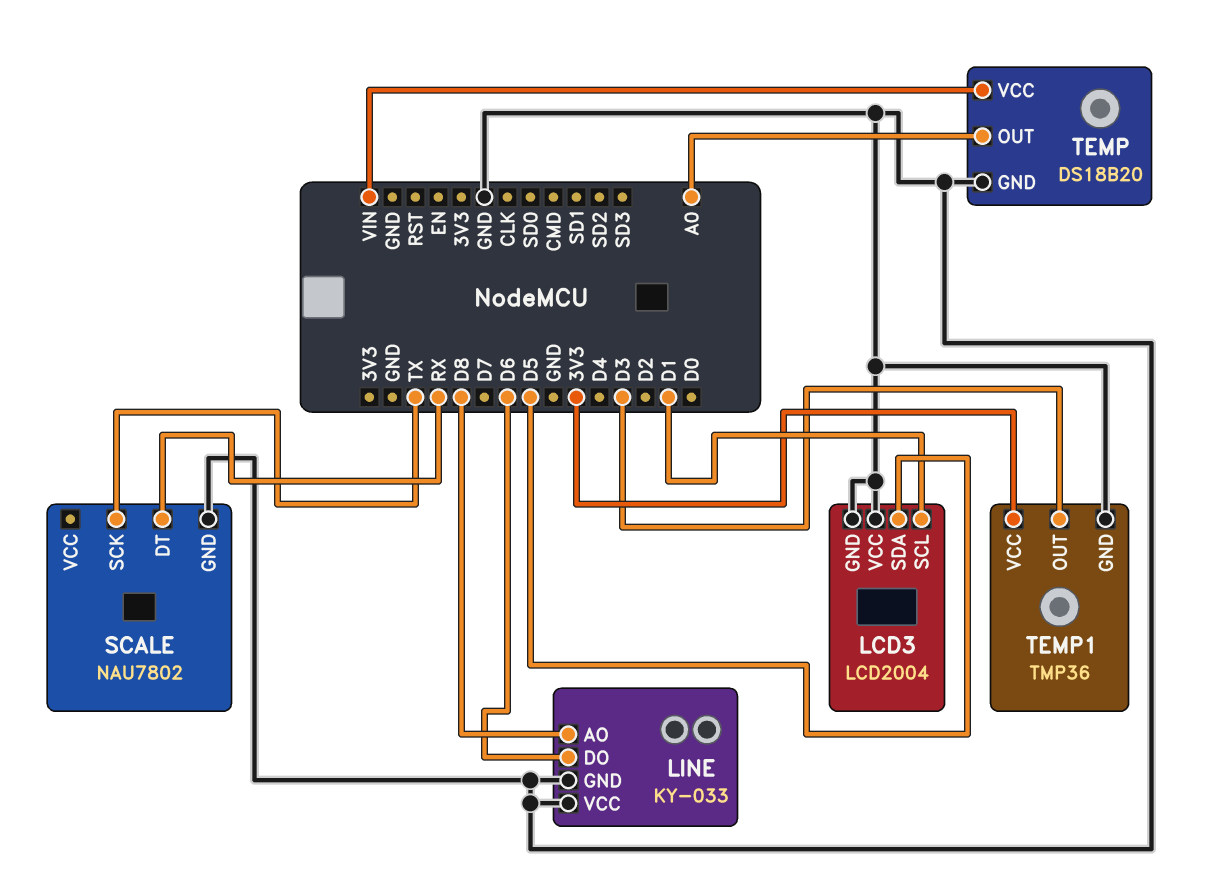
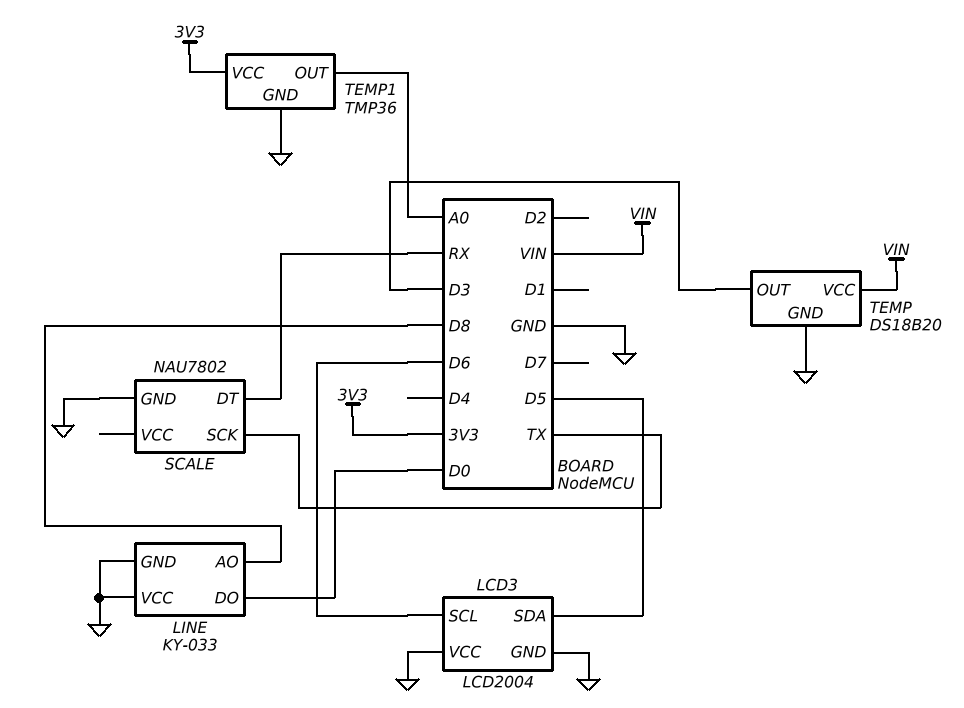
LCD3 pin SCL: D1 -> D6
LINE pin DO: D6 -> D0
TEMP pin OUT: A0 -> D3
TEMP1 pin OUT: D3 -> A0

